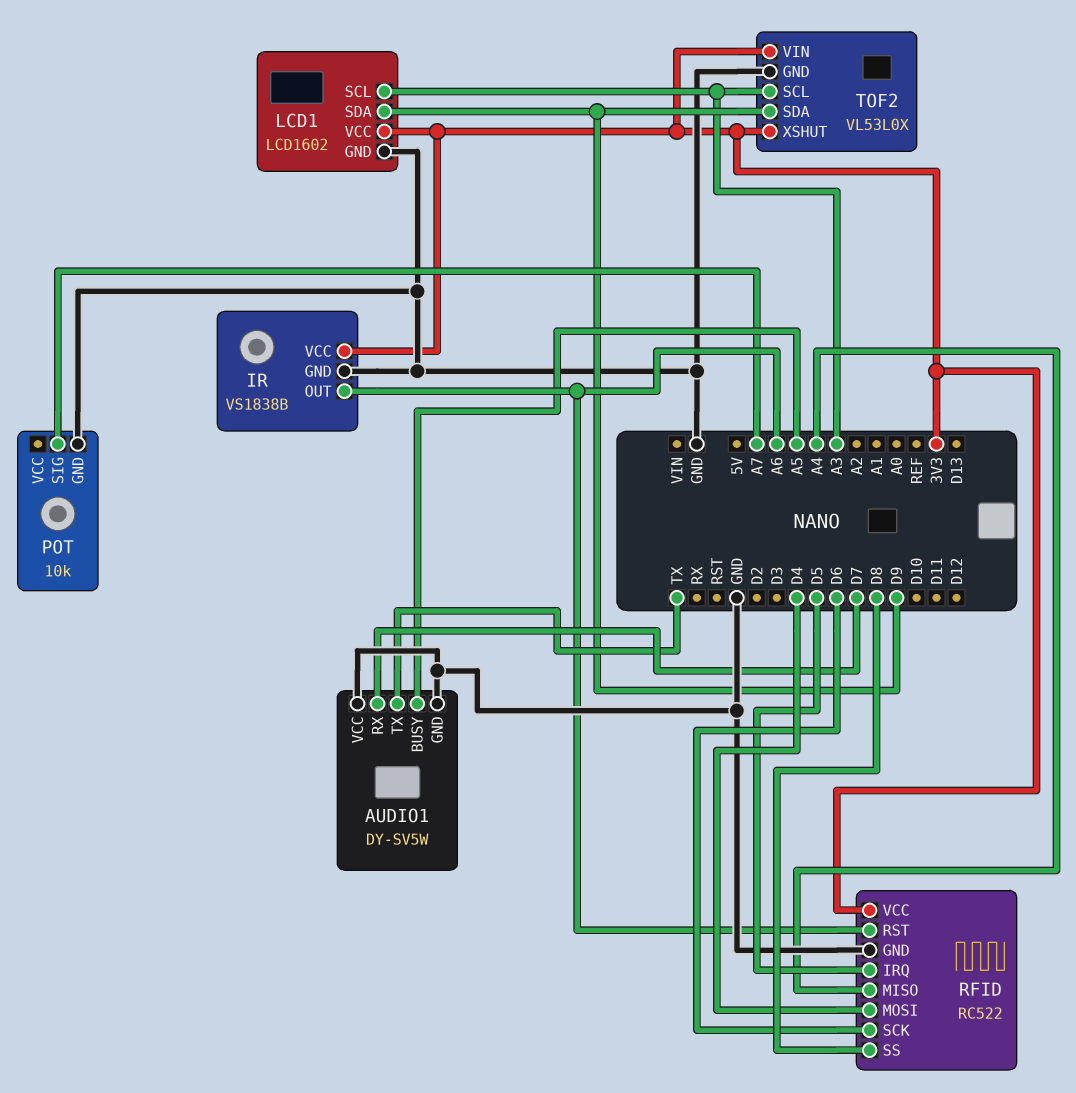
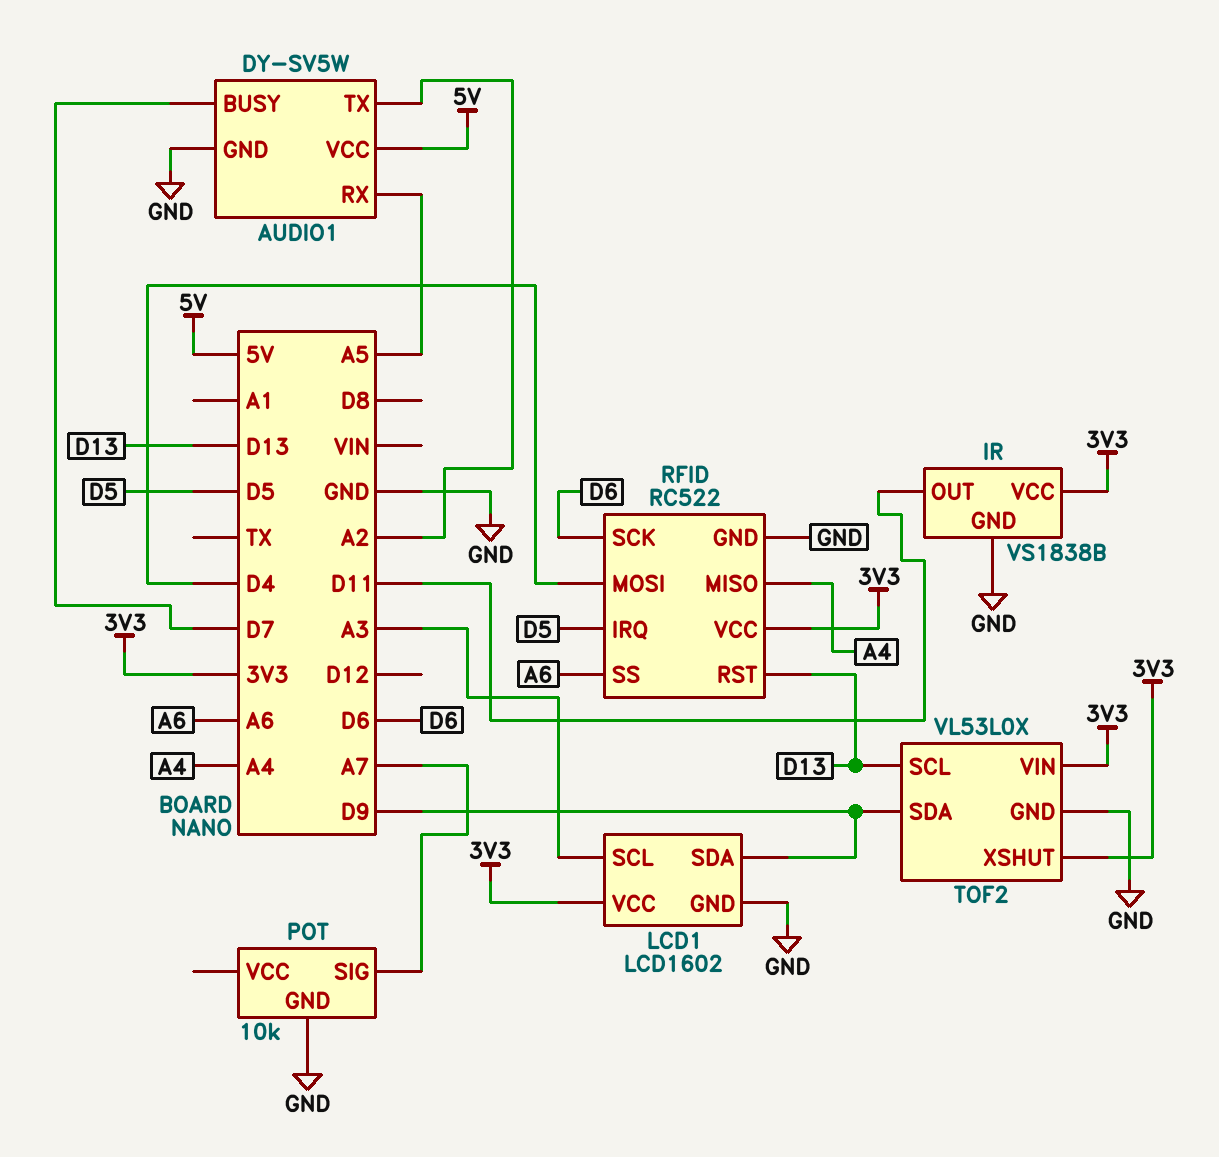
AUDIO1 pin BUSY: A5 -> D7
AUDIO1 pin RX: D7 -> A5
AUDIO1 pin TX: TX -> A2
AUDIO1 pin VCC: GND -> 5V
IR pin OUT: A6 -> D11
RFID pin RST: A6 -> D13
RFID pin SS: D8 -> A6
TOF2 pin SCL: A3 -> D13

